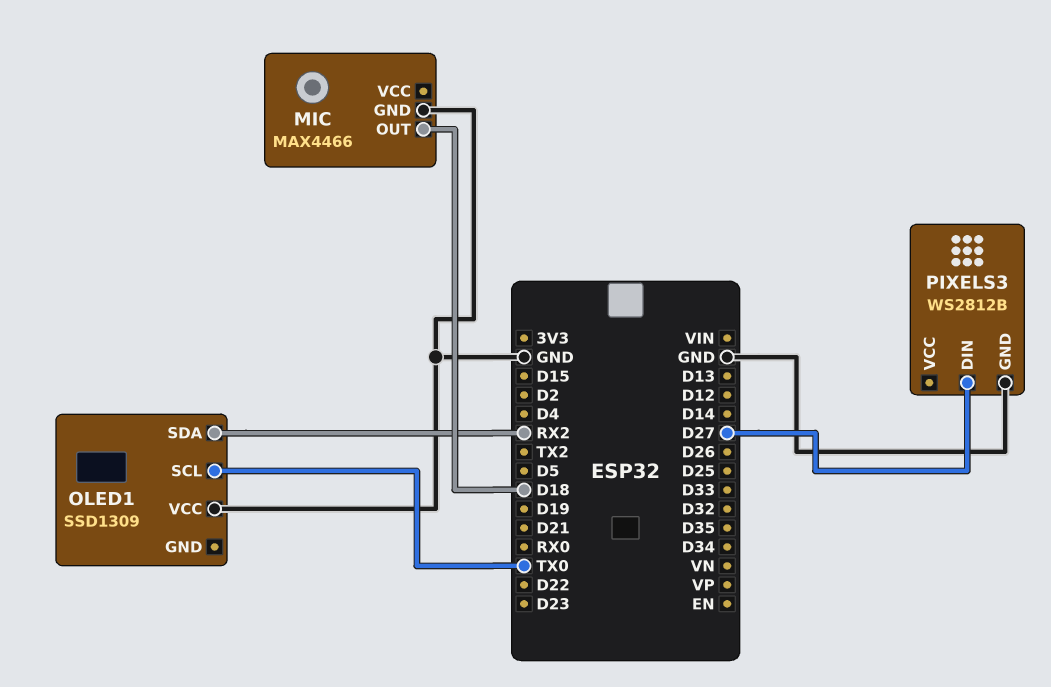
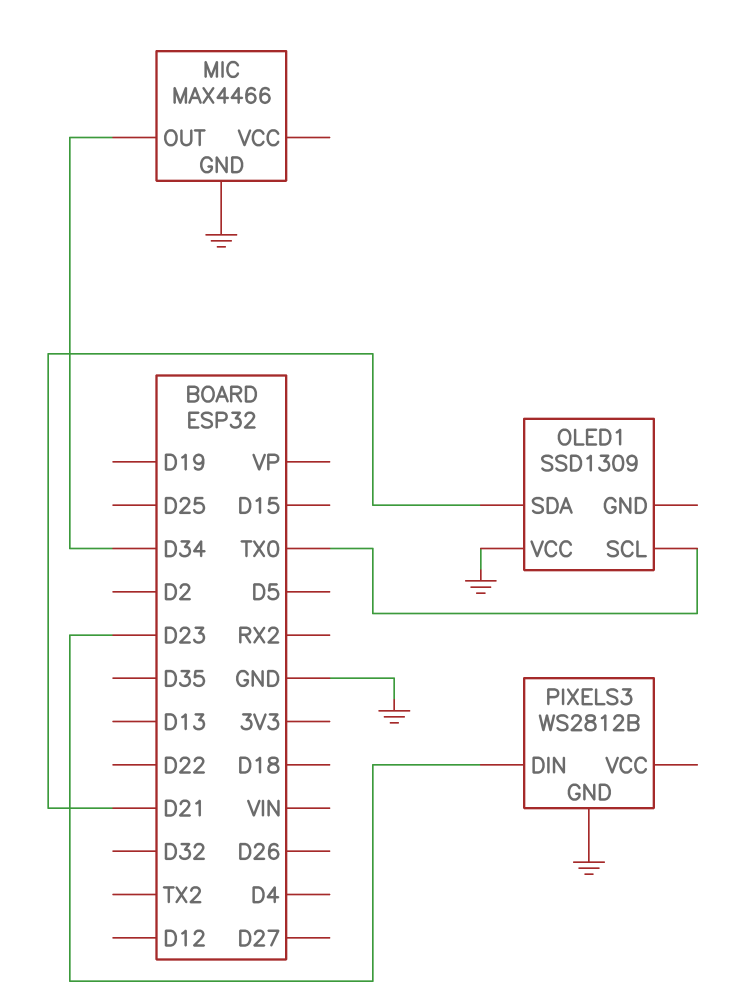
MIC pin OUT: D18 -> D34
OLED1 pin SDA: RX2 -> D21
PIXELS3 pin DIN: D27 -> D23

